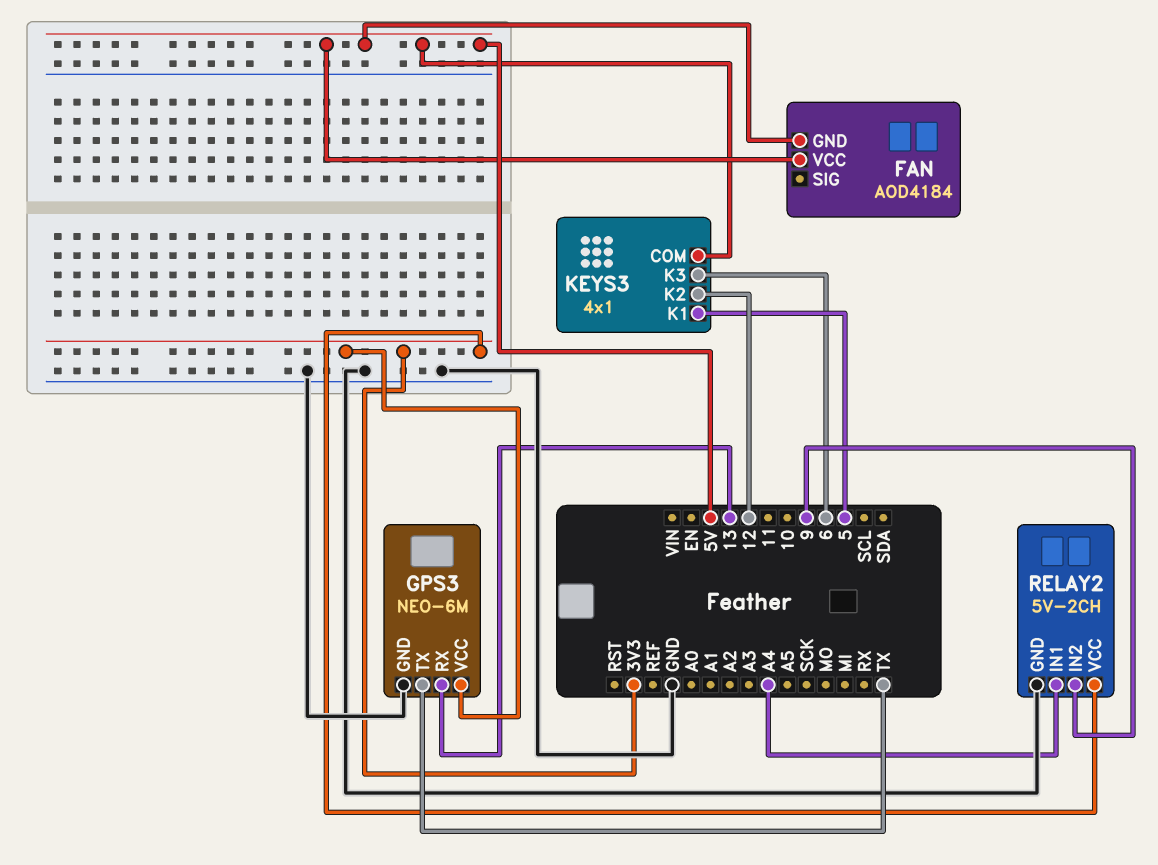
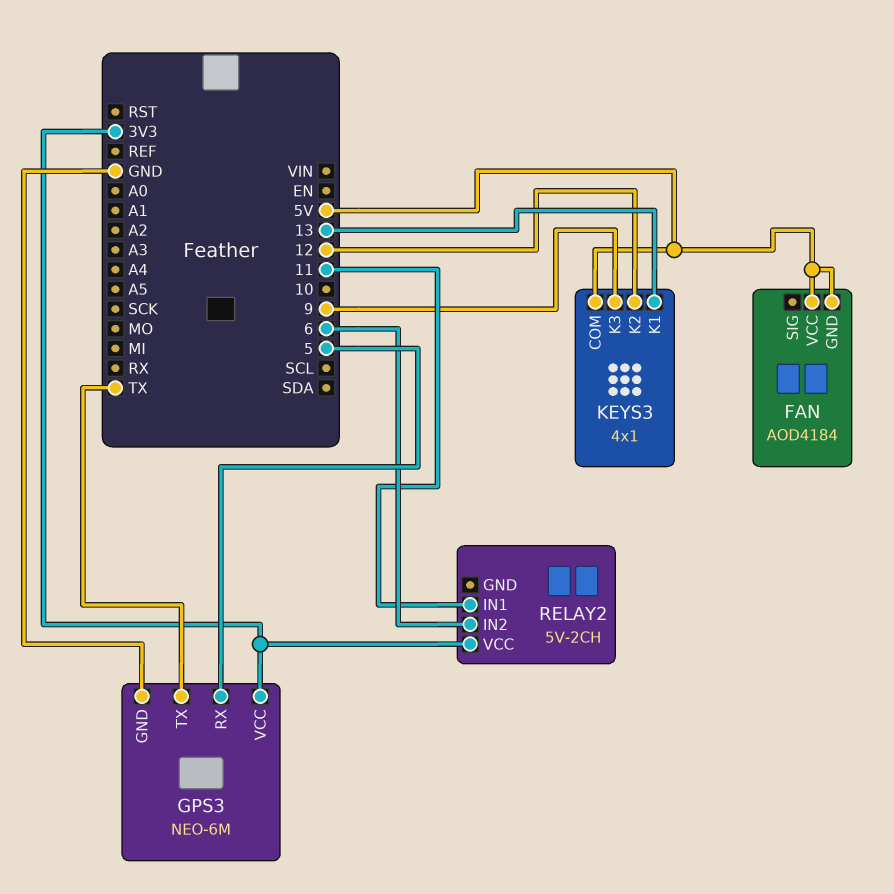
GPS3 pin RX: 13 -> 5
KEYS3 pin K1: 5 -> 13
KEYS3 pin K3: 6 -> 9
RELAY2 pin GND: GND -> none
RELAY2 pin IN1: A4 -> 11
RELAY2 pin IN2: 9 -> 6

